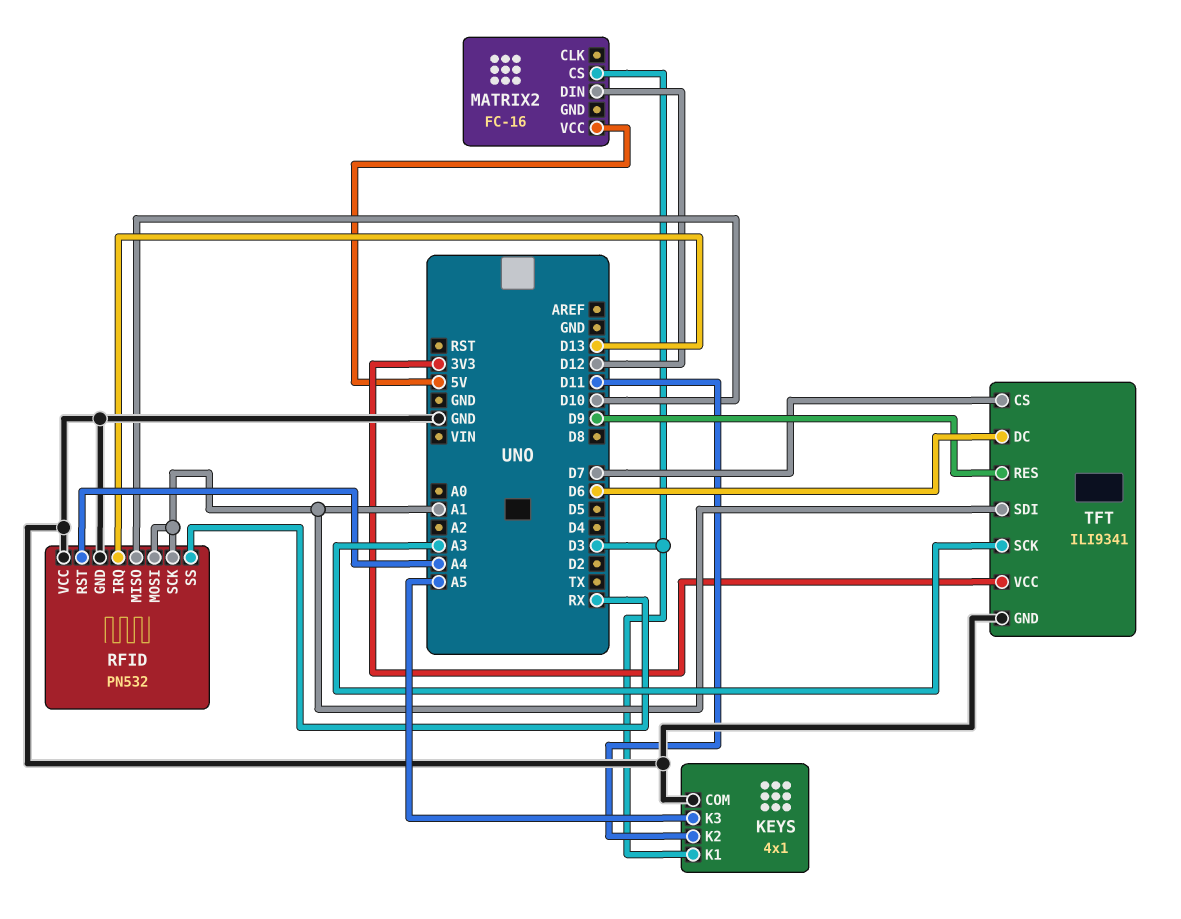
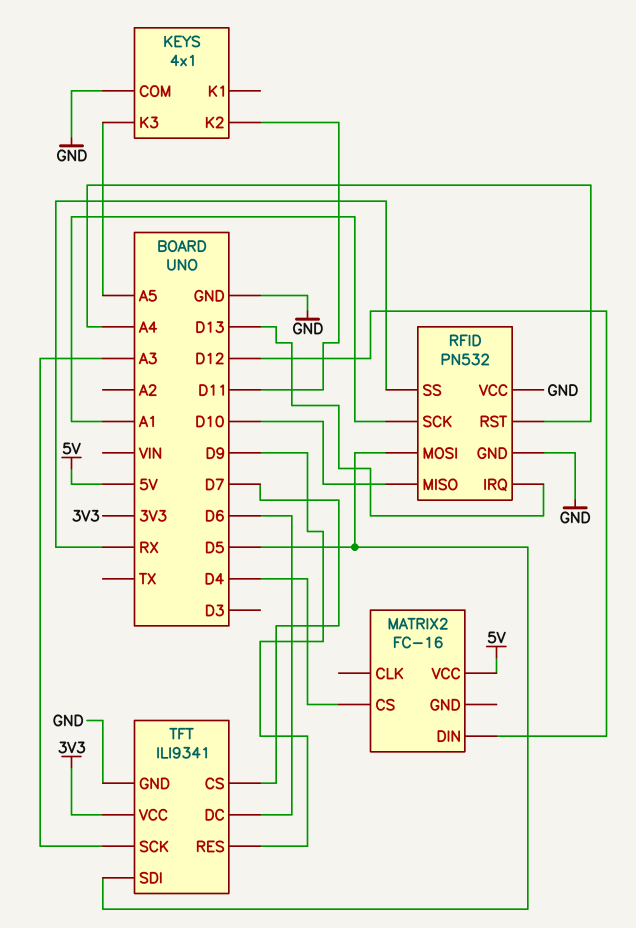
KEYS pin K1: D3 -> none
MATRIX2 pin CS: D3 -> D4
RFID pin MOSI: A1 -> D5
TFT pin SDI: A1 -> D5

